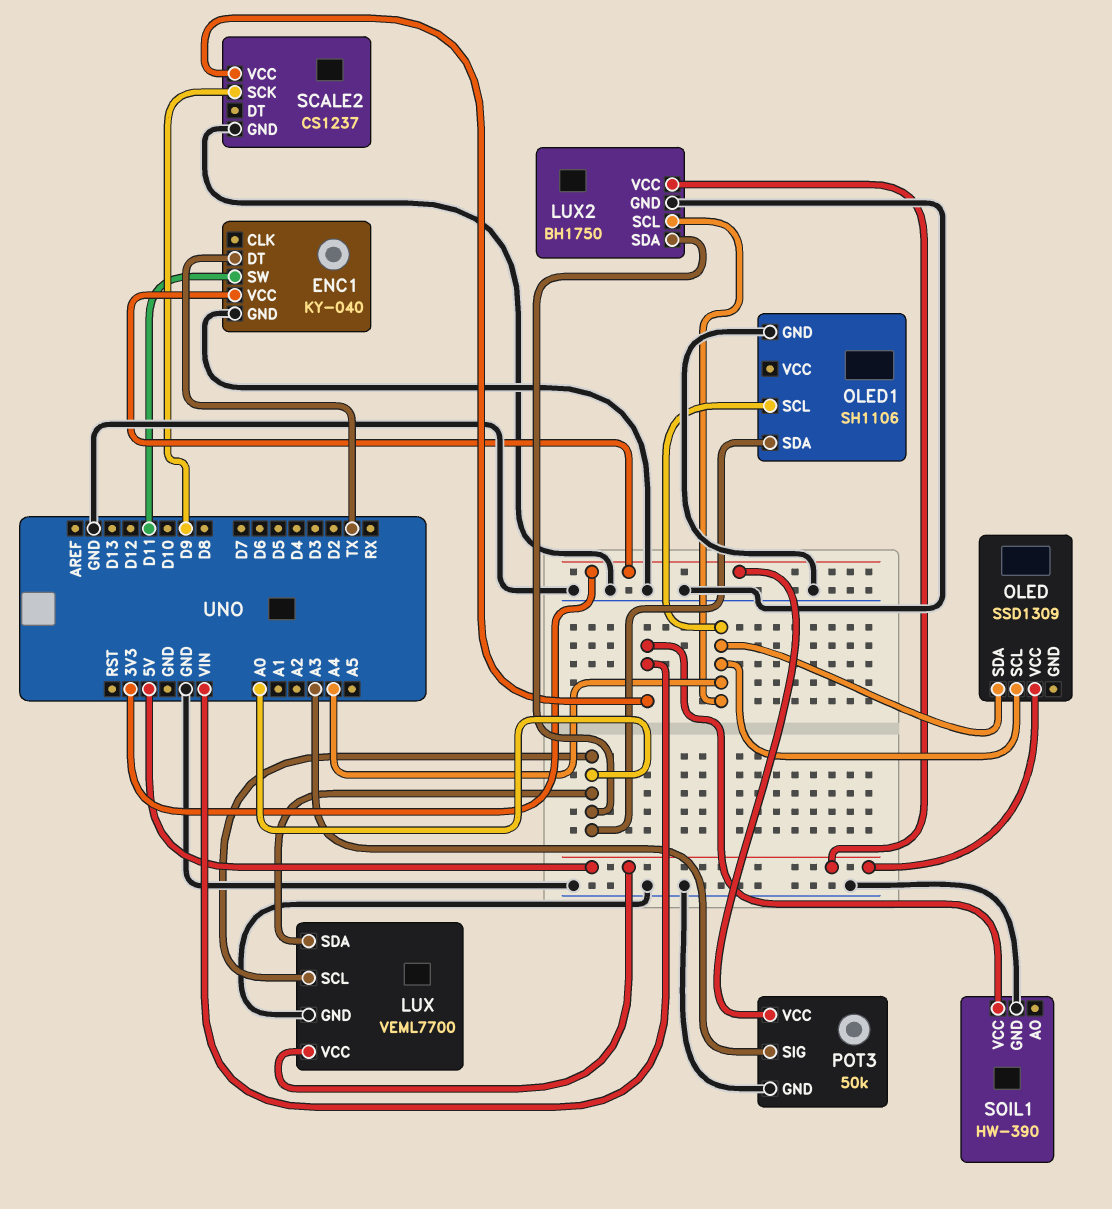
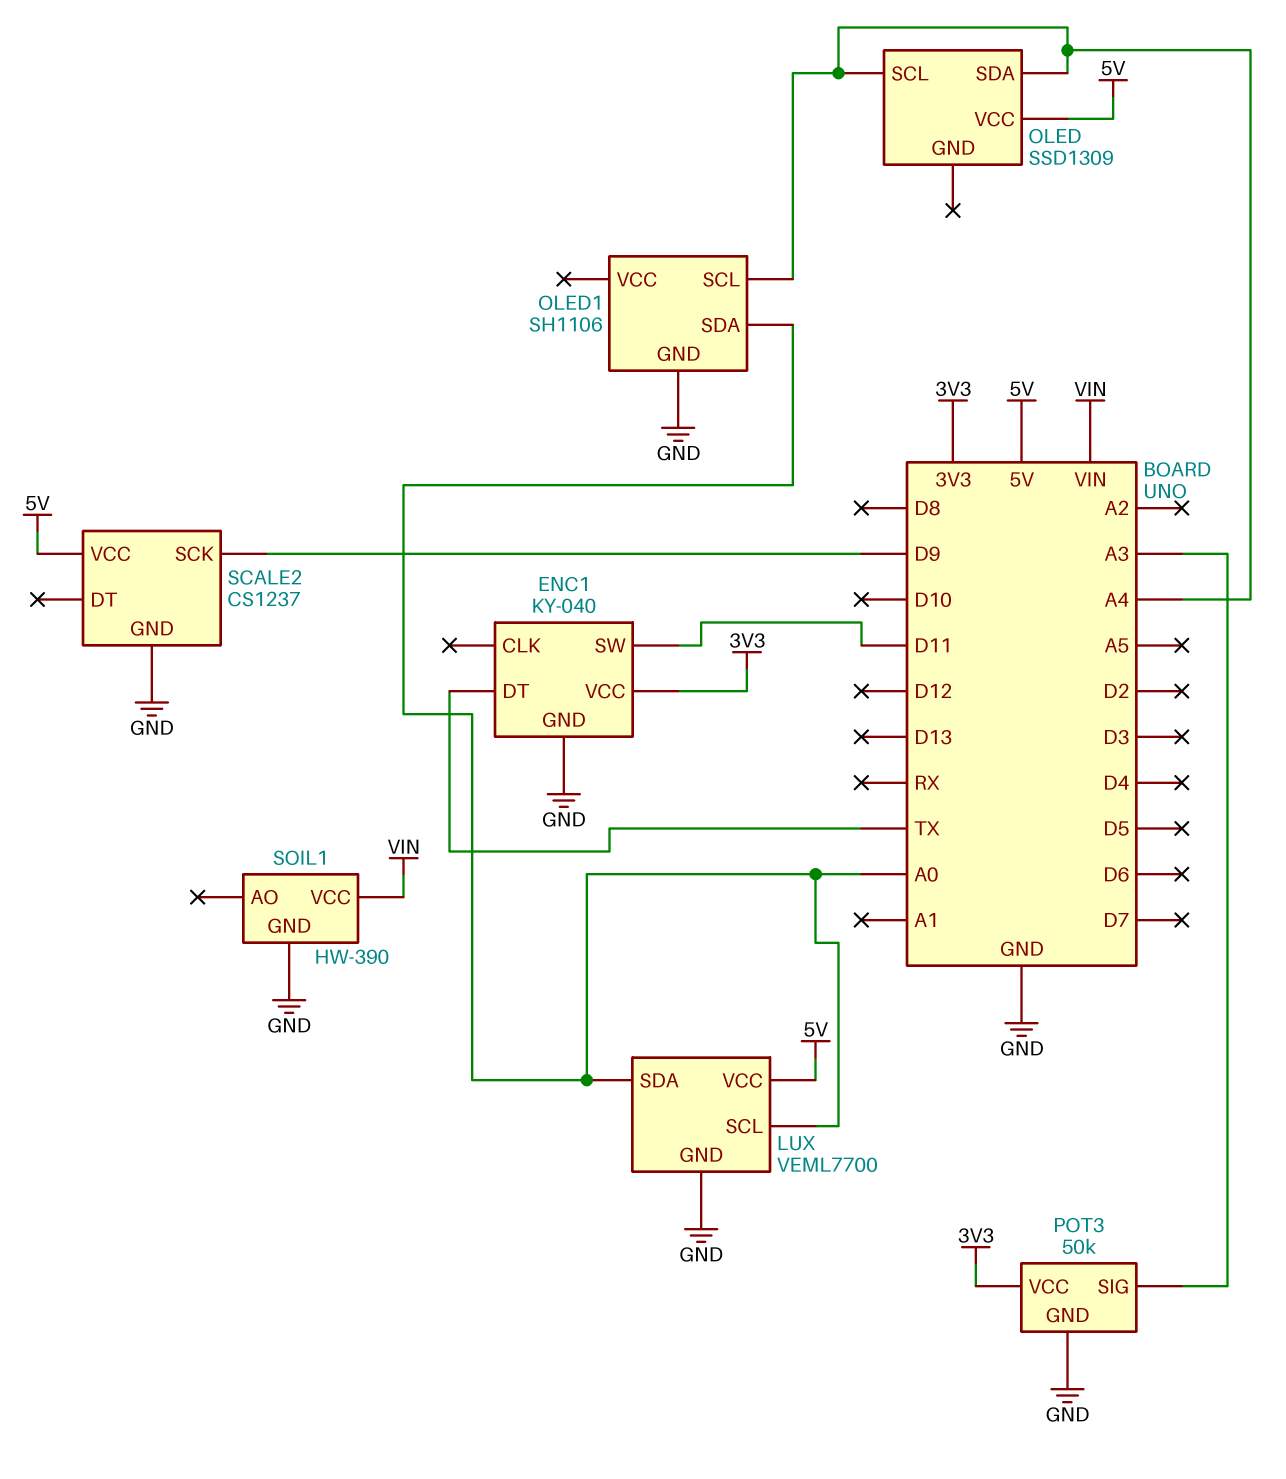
LUX2: BH1750 -> none
LUX2 pin GND: GND -> none
LUX2 pin SCL: A4 -> none
LUX2 pin SDA: A0 -> none
LUX2 pin VCC: 5V -> none
SCALE2 pin VCC: VIN -> 5V

